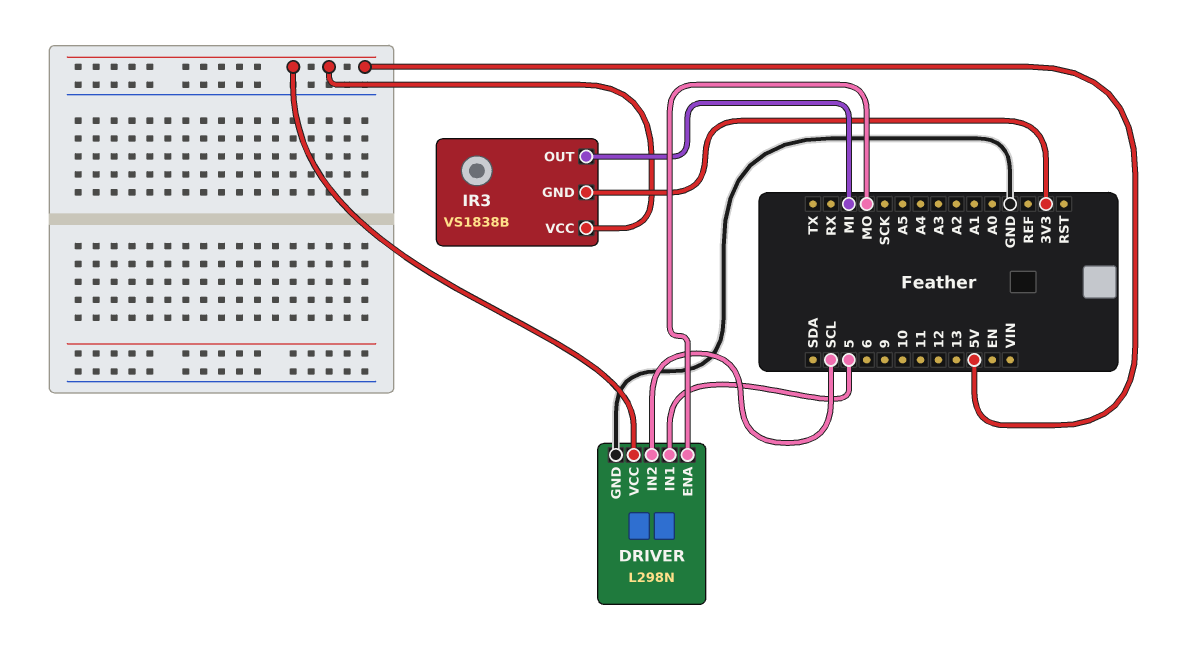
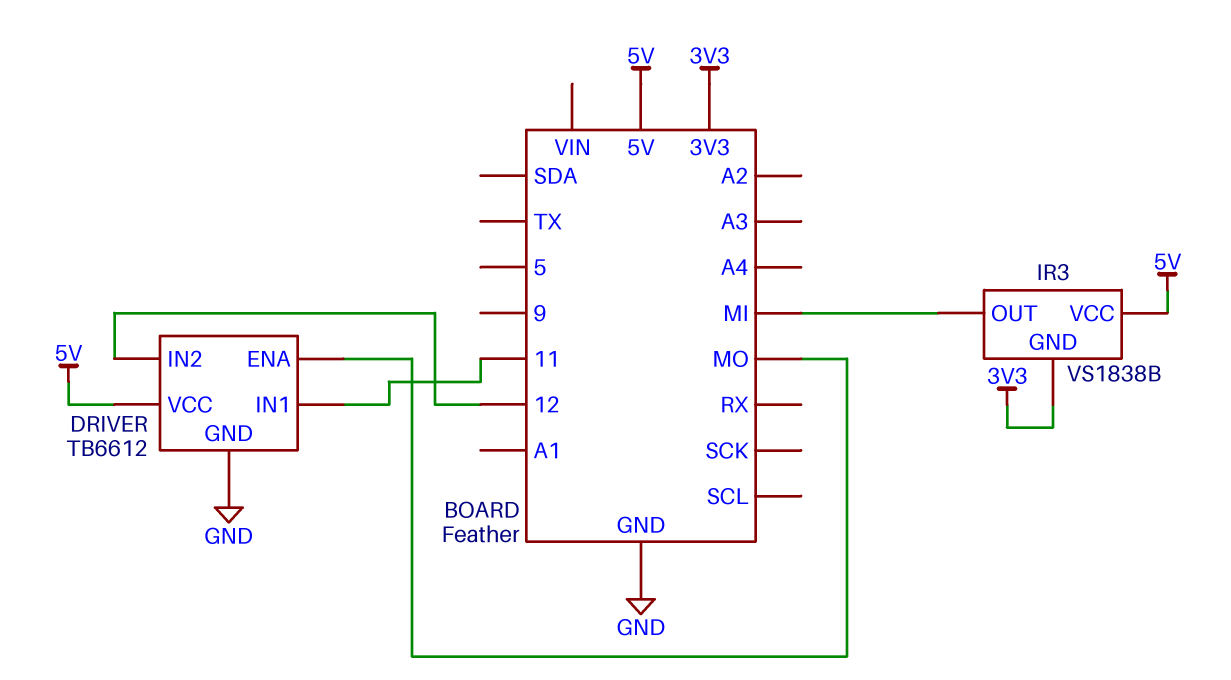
DRIVER: L298N -> TB6612
DRIVER pin IN1: 5 -> 11
DRIVER pin IN2: SCL -> 12

